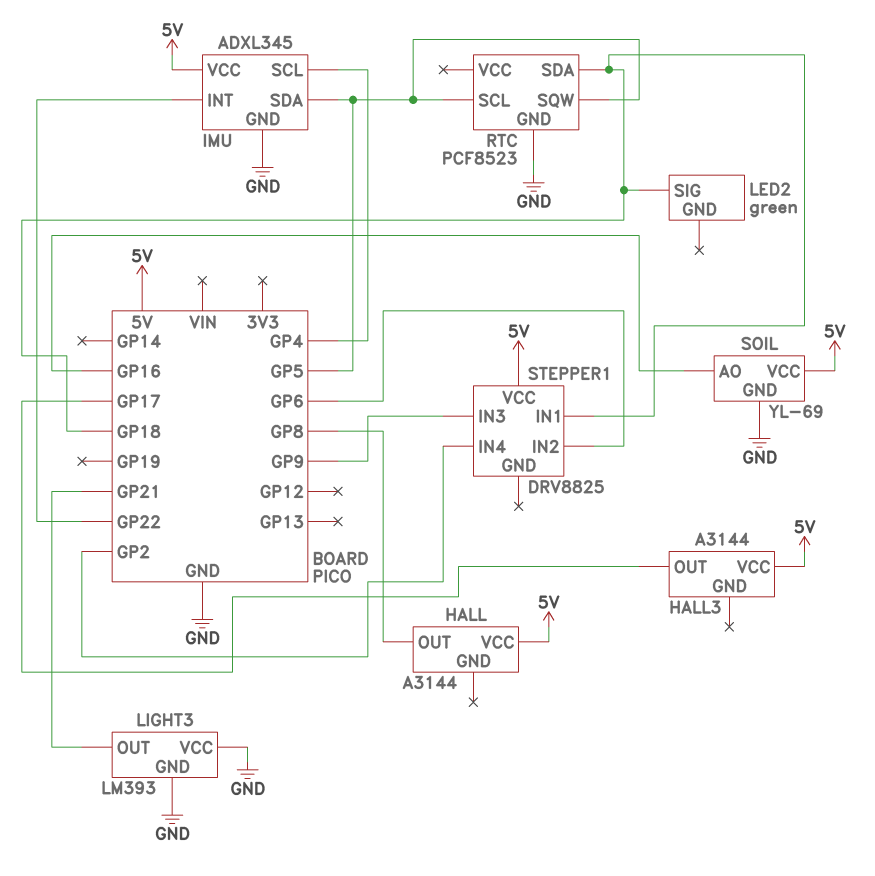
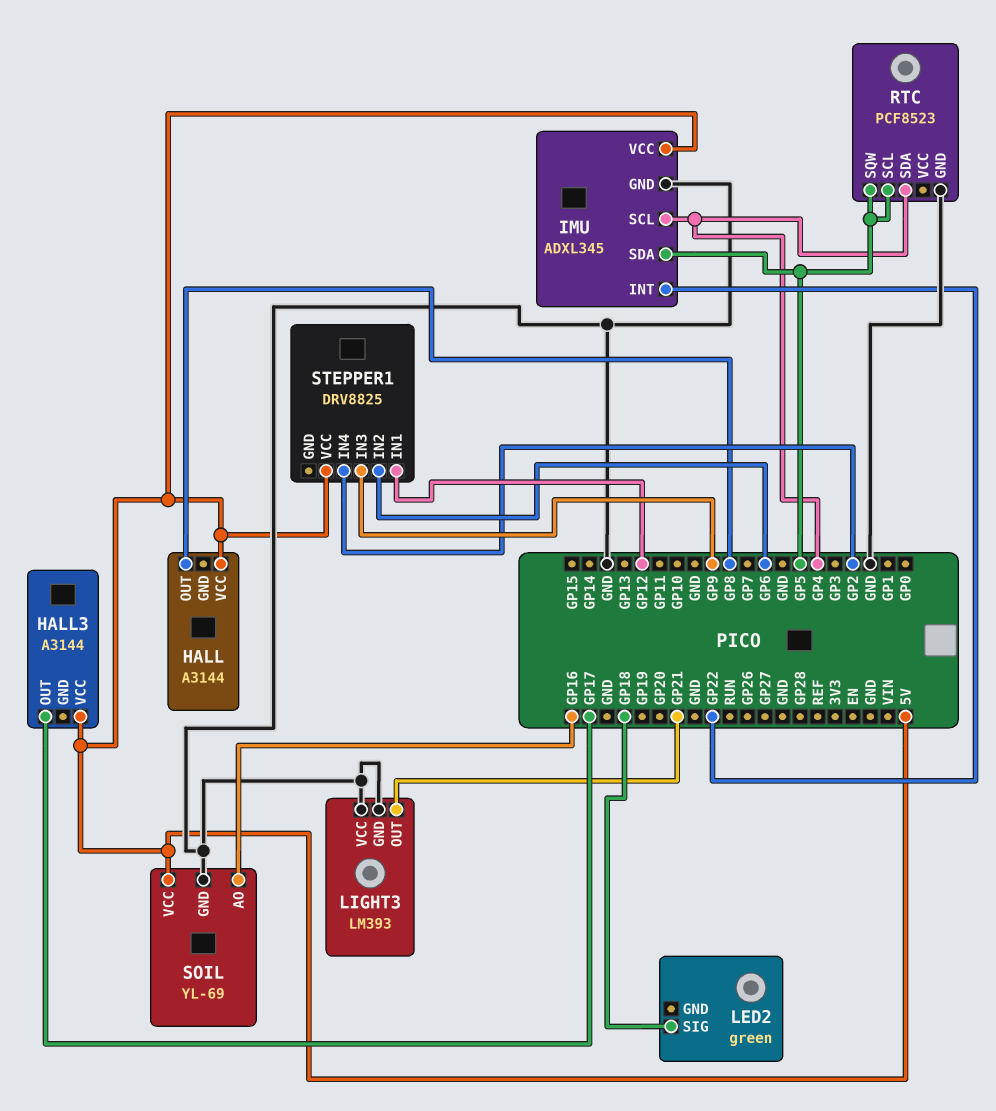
RTC pin SDA: GP18 -> GP4
STEPPER1 pin IN1: GP18 -> GP12

